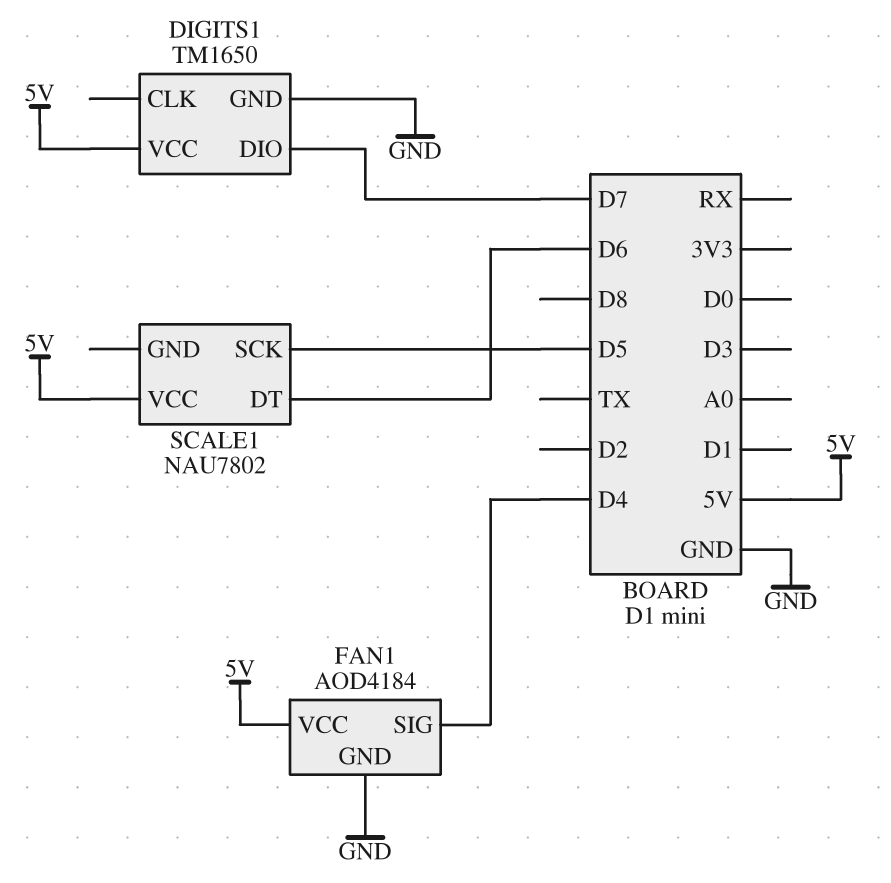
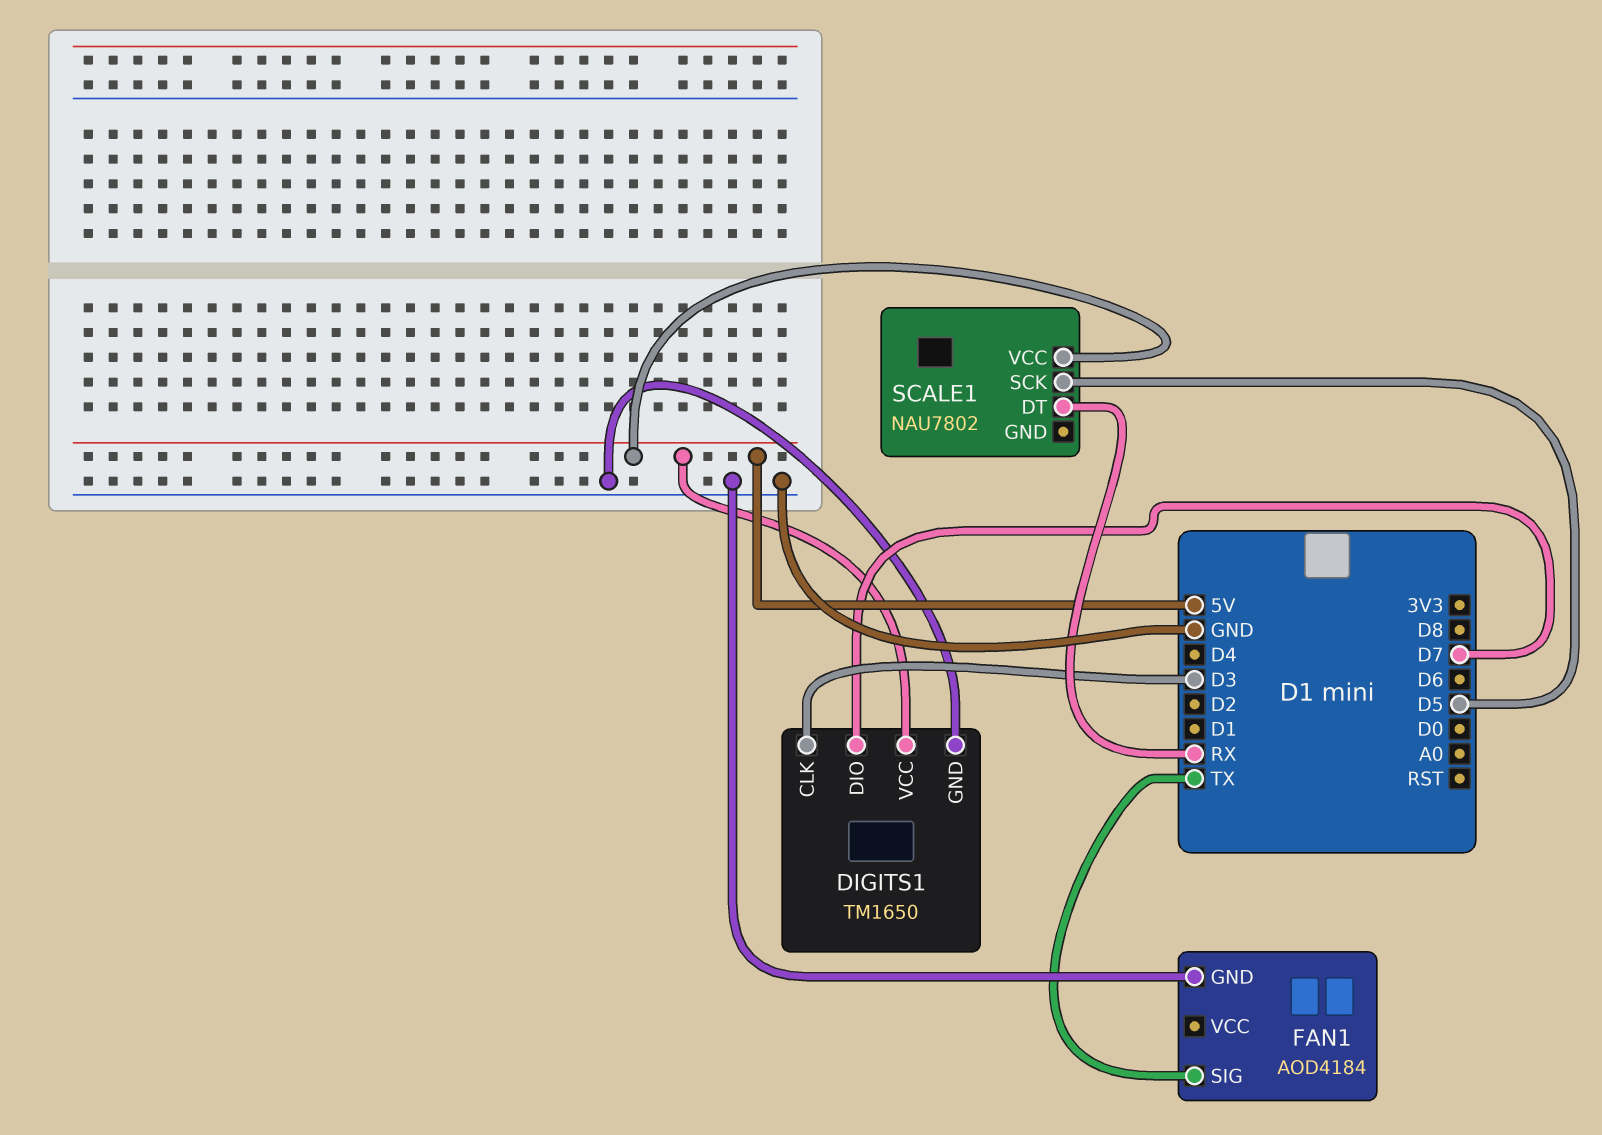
DIGITS1 pin CLK: none -> D3
FAN1 pin SIG: D4 -> TX
FAN1 pin VCC: 5V -> none
SCALE1 pin DT: D6 -> RX

